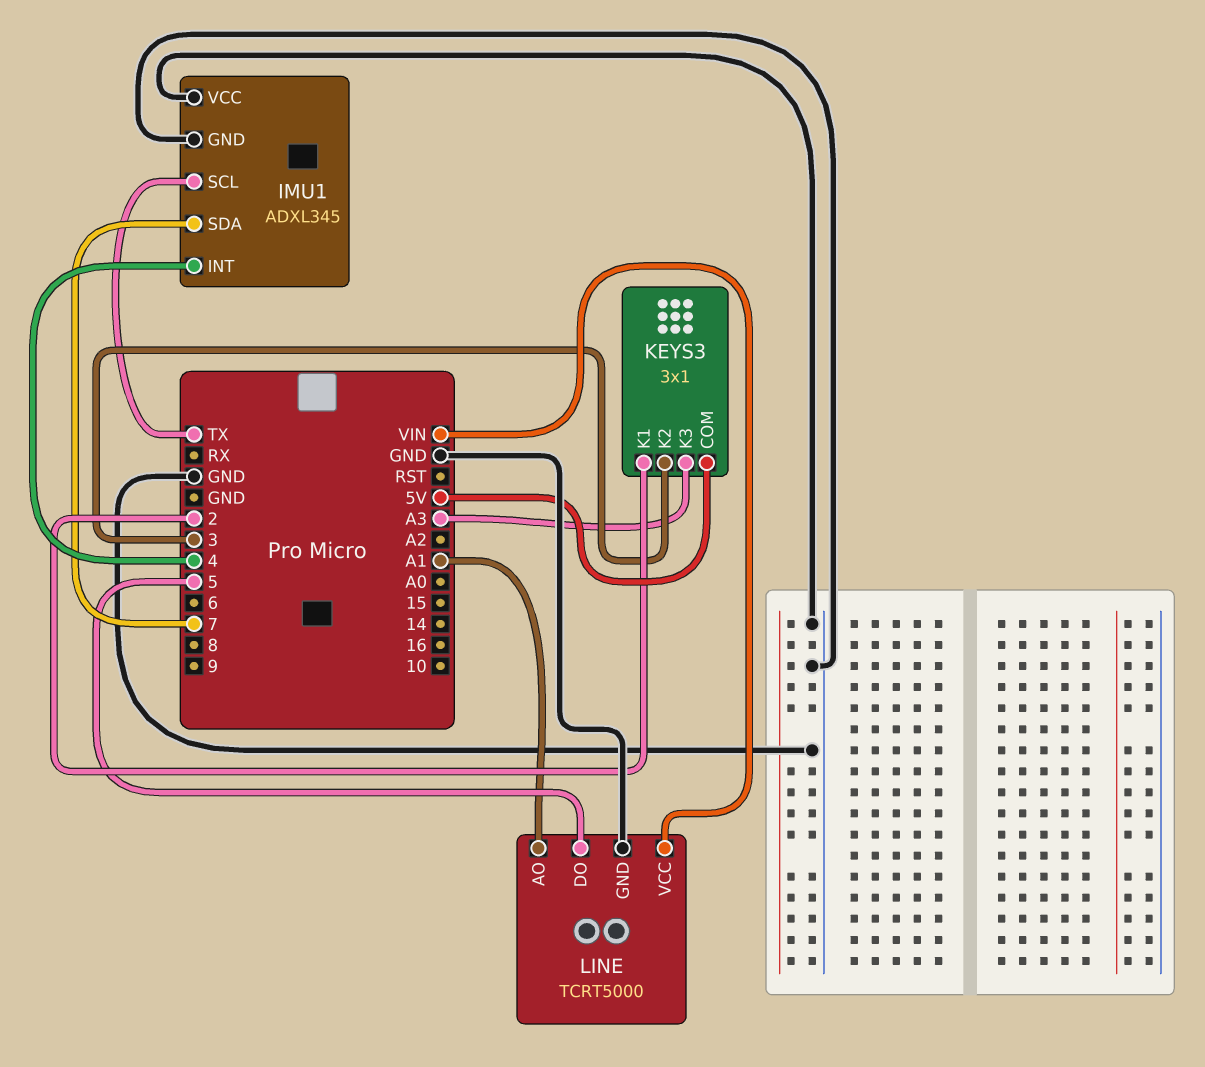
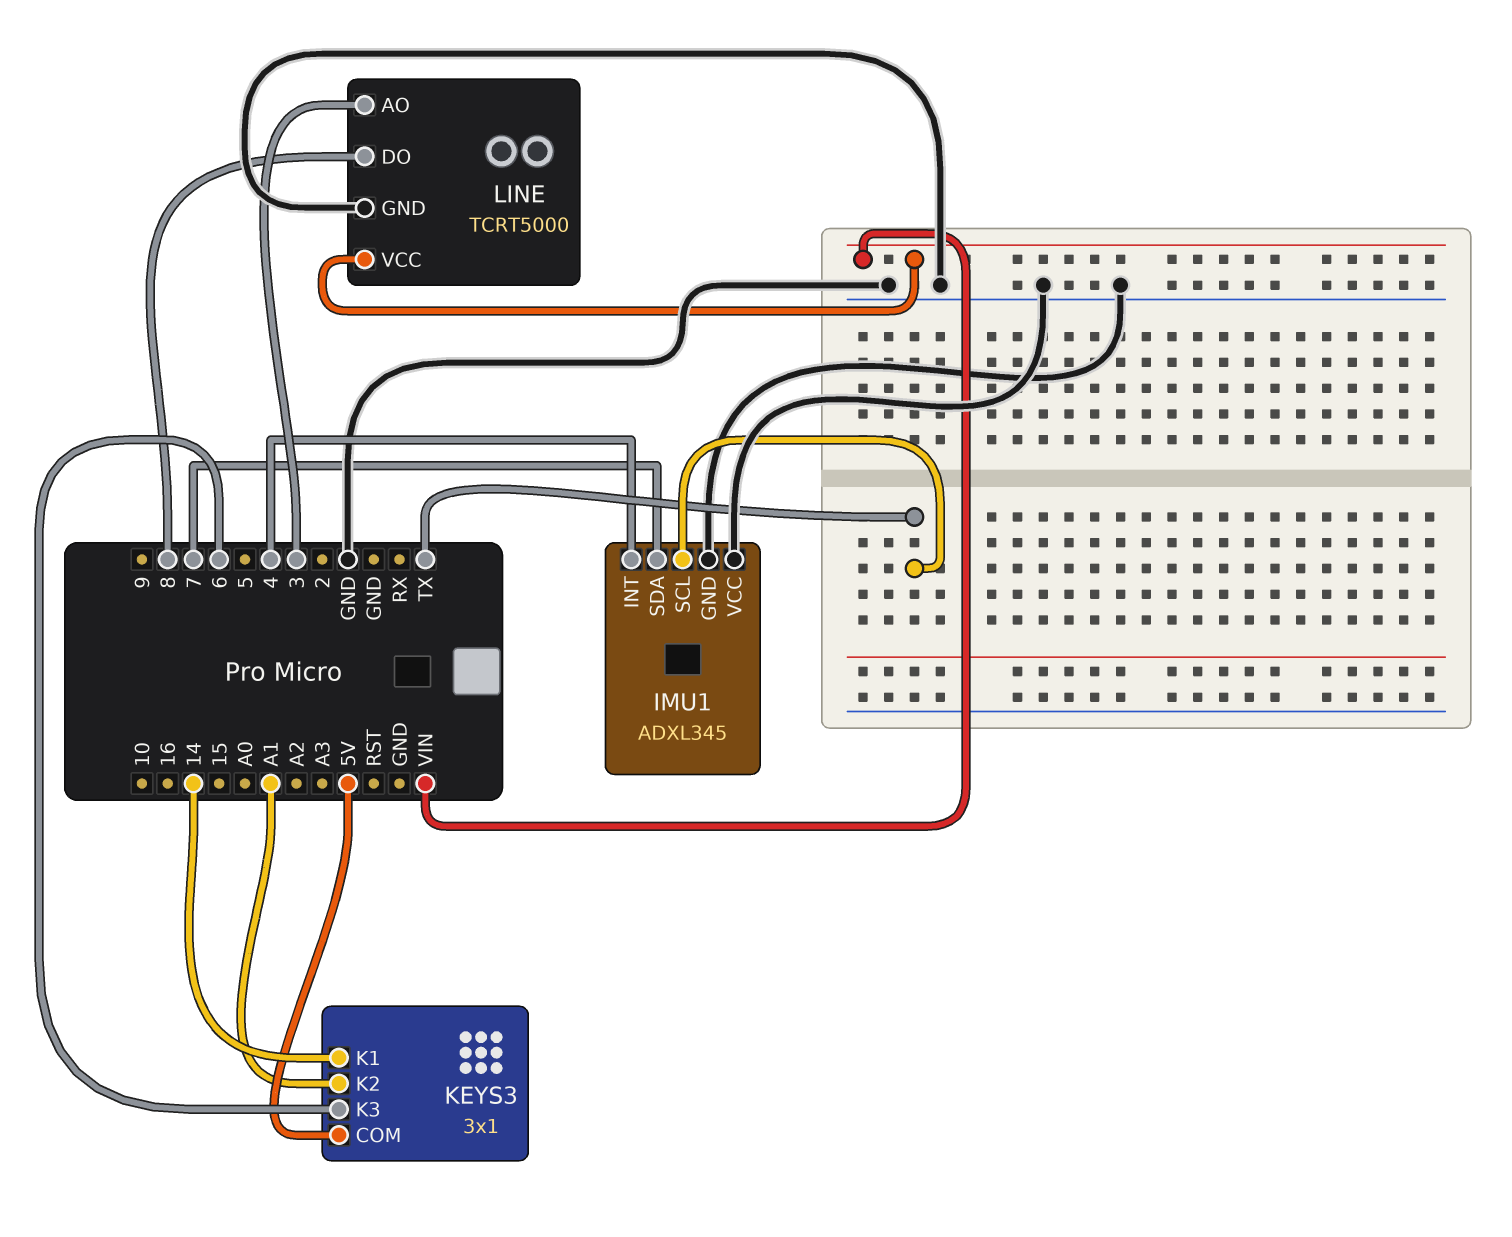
KEYS3 pin K1: 2 -> 14
KEYS3 pin K2: 3 -> A1
KEYS3 pin K3: A3 -> 6
LINE pin AO: A1 -> 3
LINE pin DO: 5 -> 8

